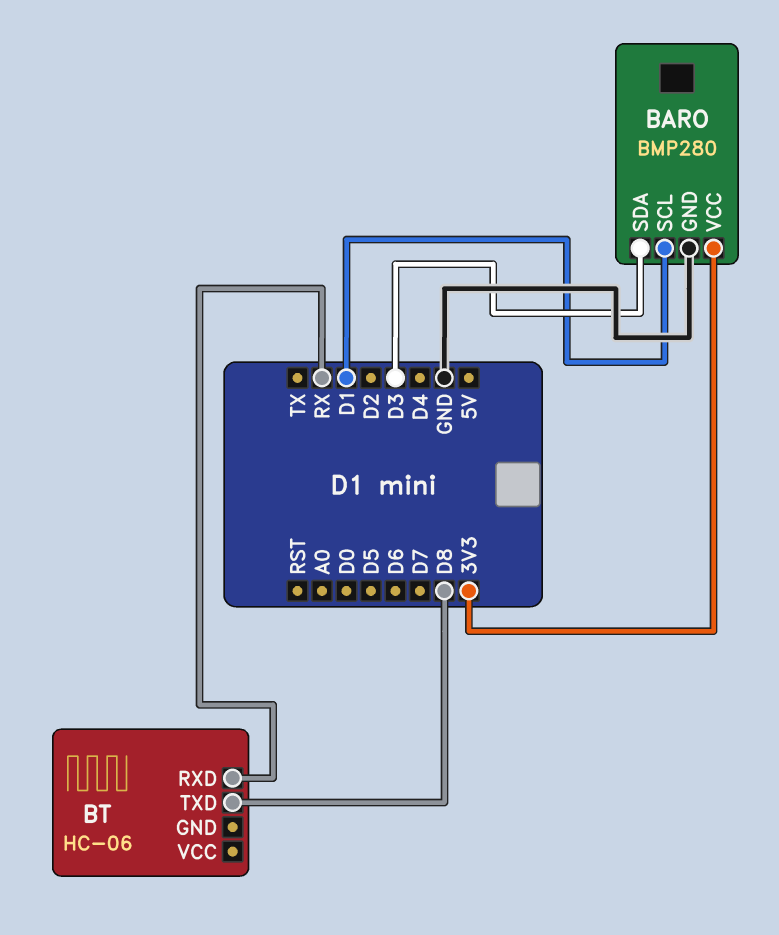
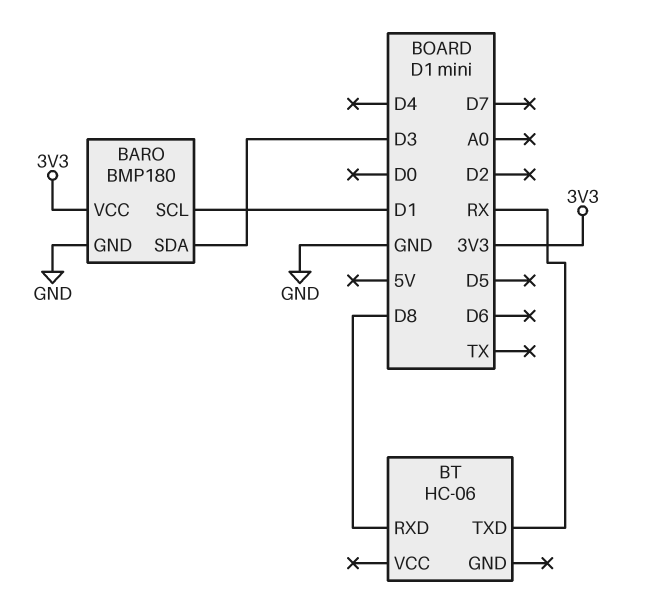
BARO: BMP280 -> BMP180
BT pin RXD: RX -> D8
BT pin TXD: D8 -> RX

